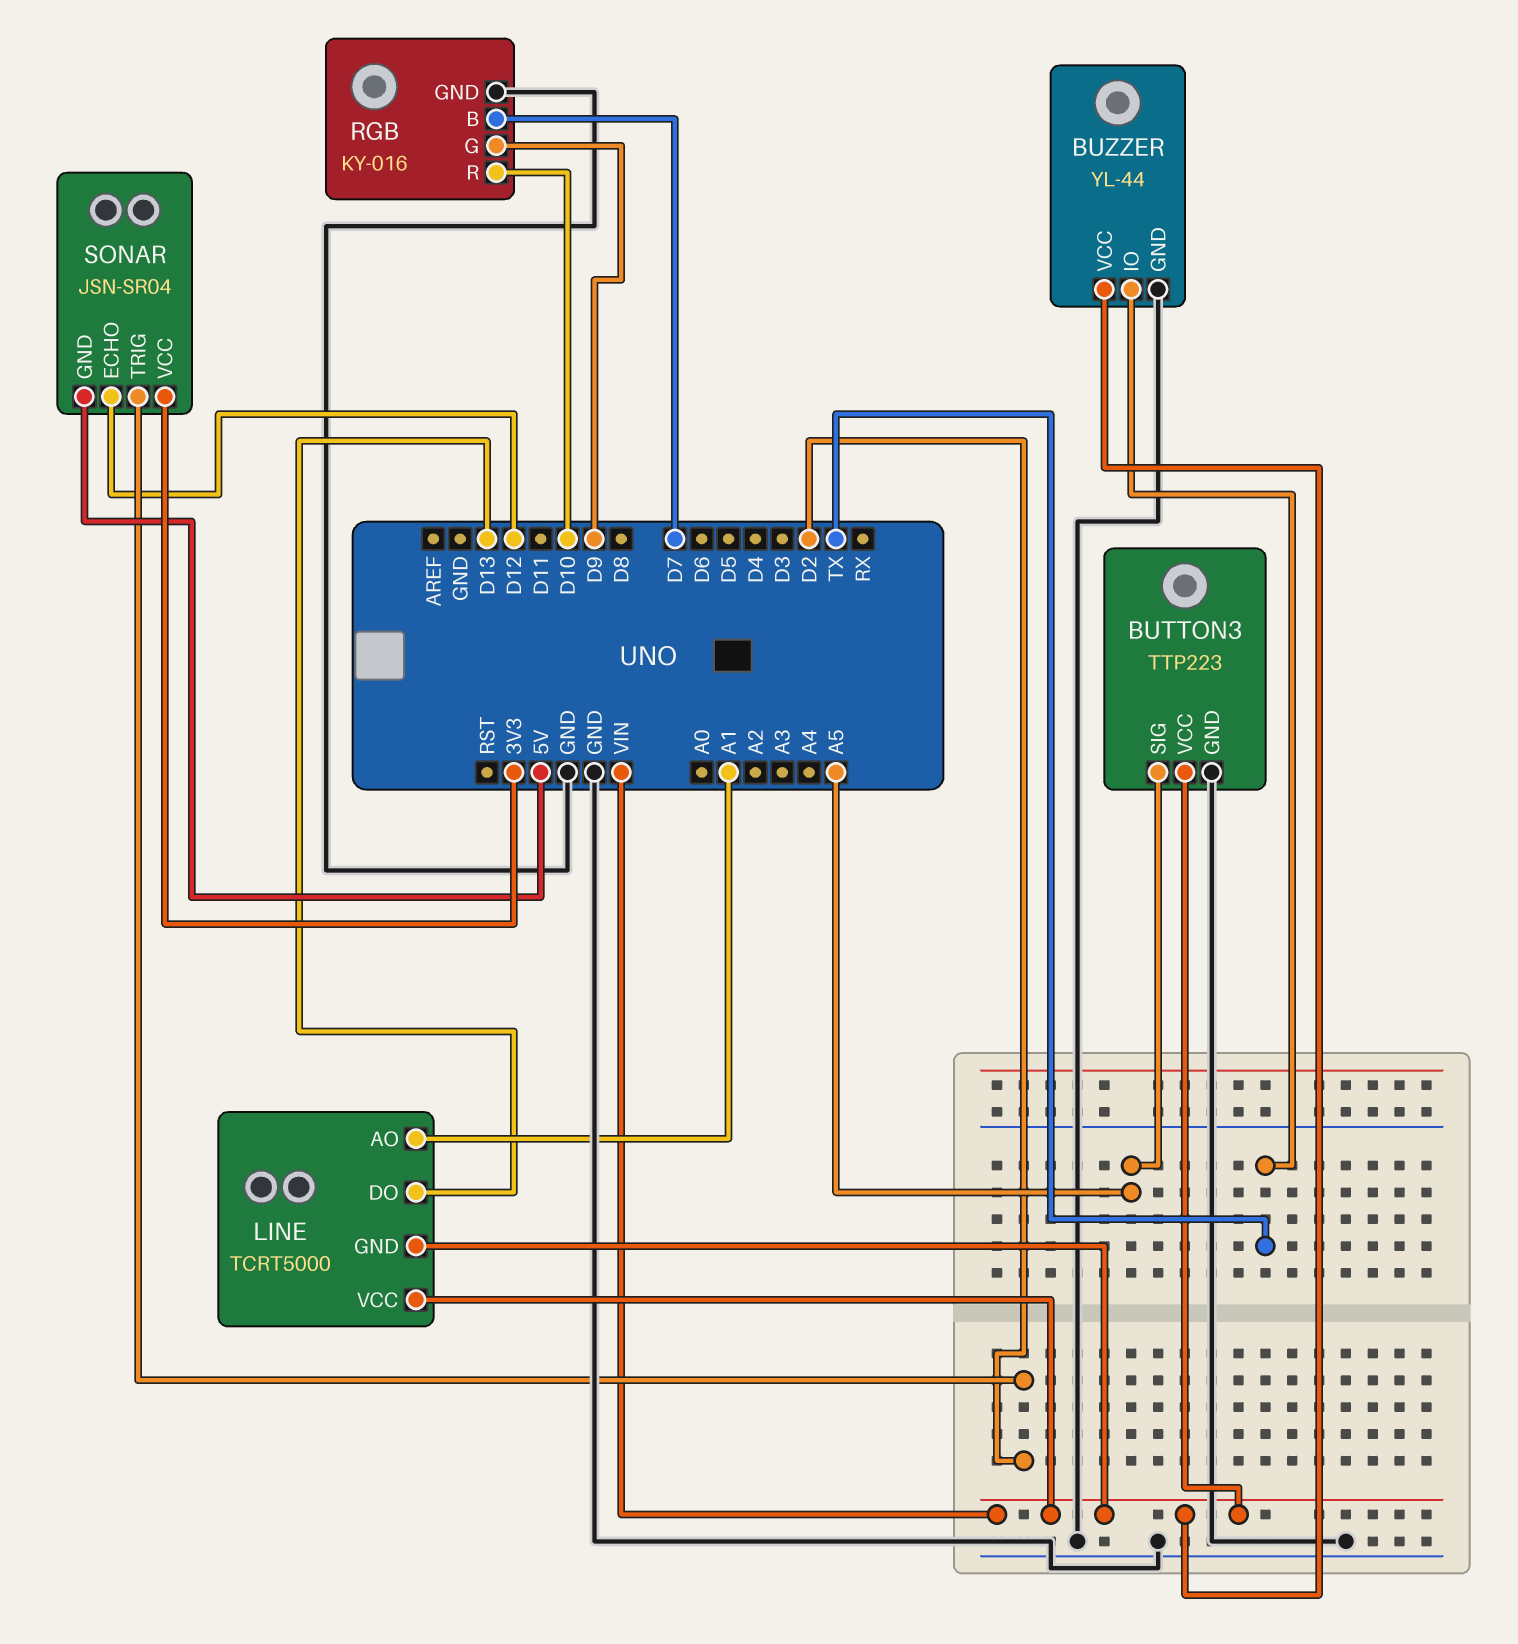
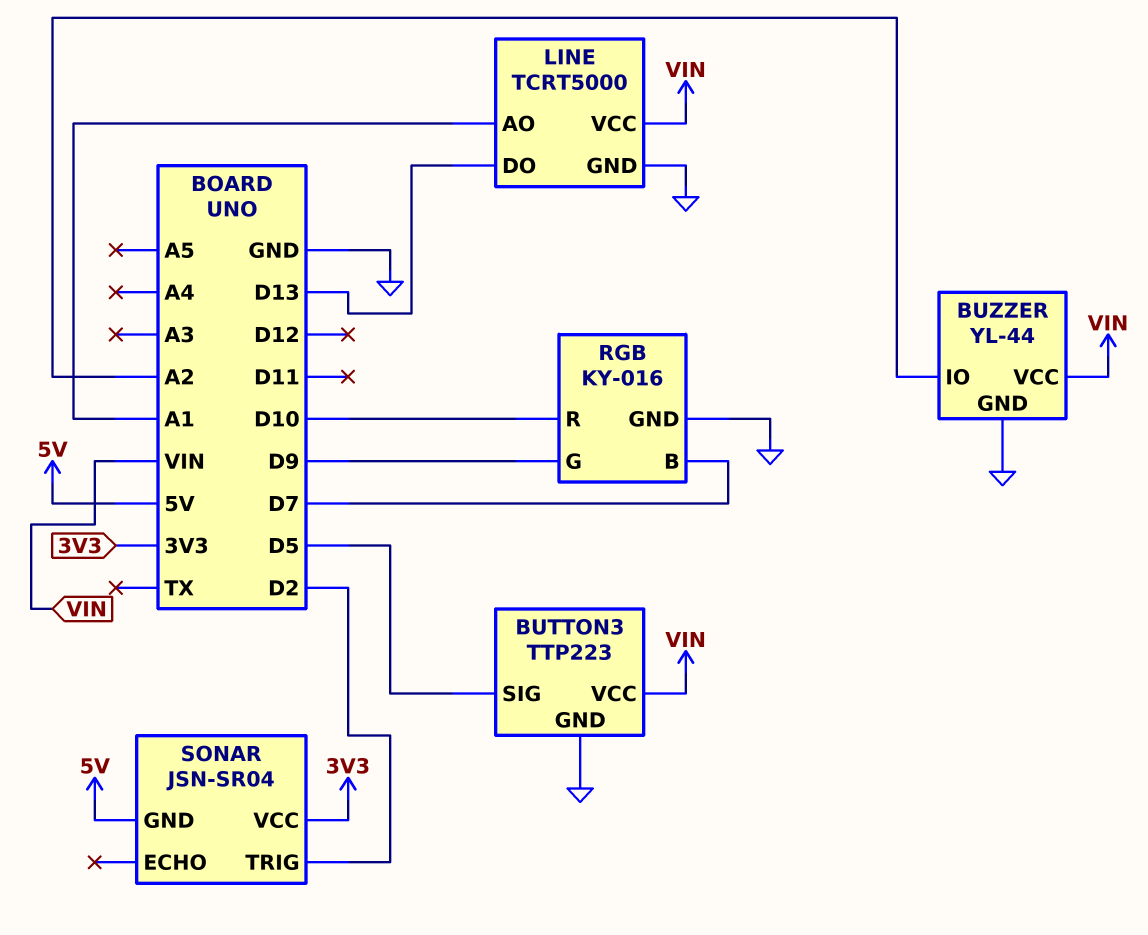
BUTTON3 pin SIG: A5 -> D5
BUZZER pin IO: TX -> A2
LINE pin GND: VIN -> GND
SONAR pin ECHO: D12 -> none

